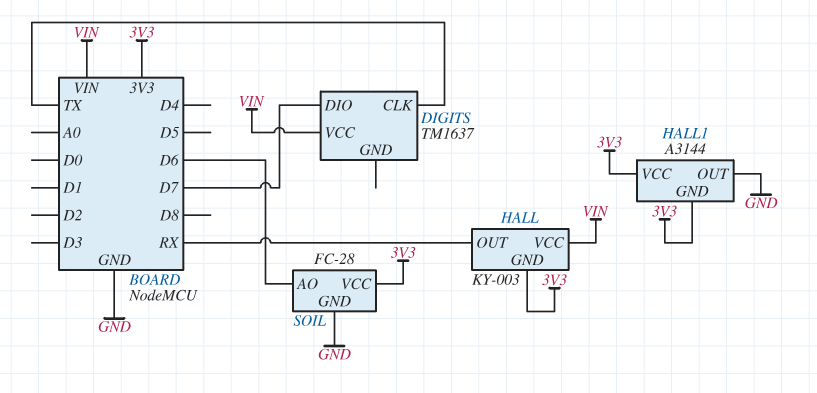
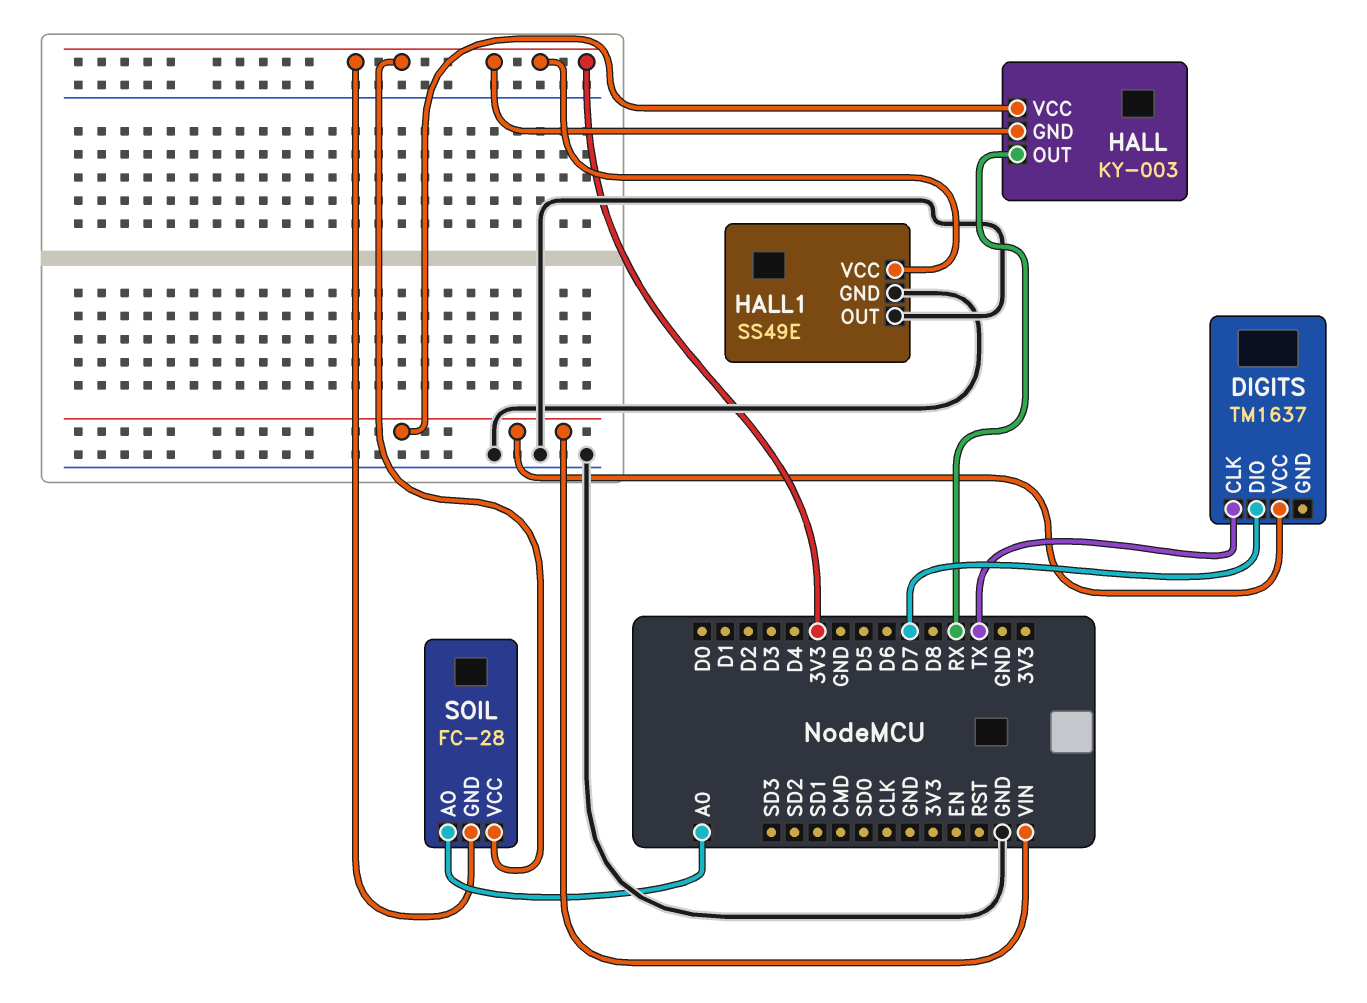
HALL1: A3144 -> SS49E
HALL1 pin GND: 3V3 -> GND
SOIL pin AO: D6 -> A0
SOIL pin GND: GND -> 3V3

